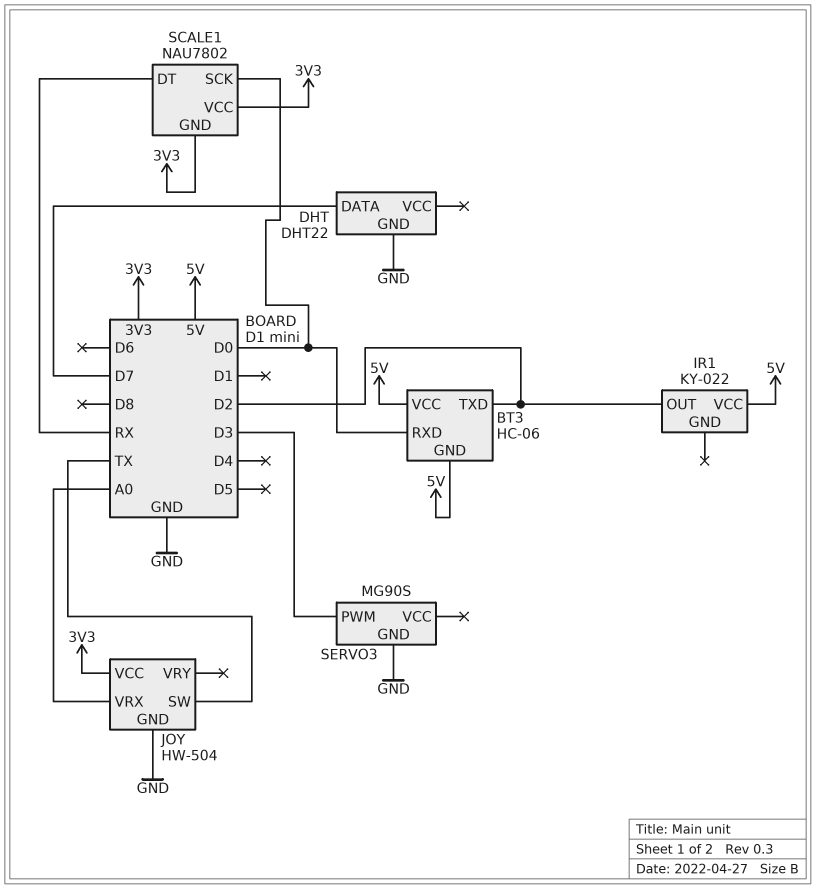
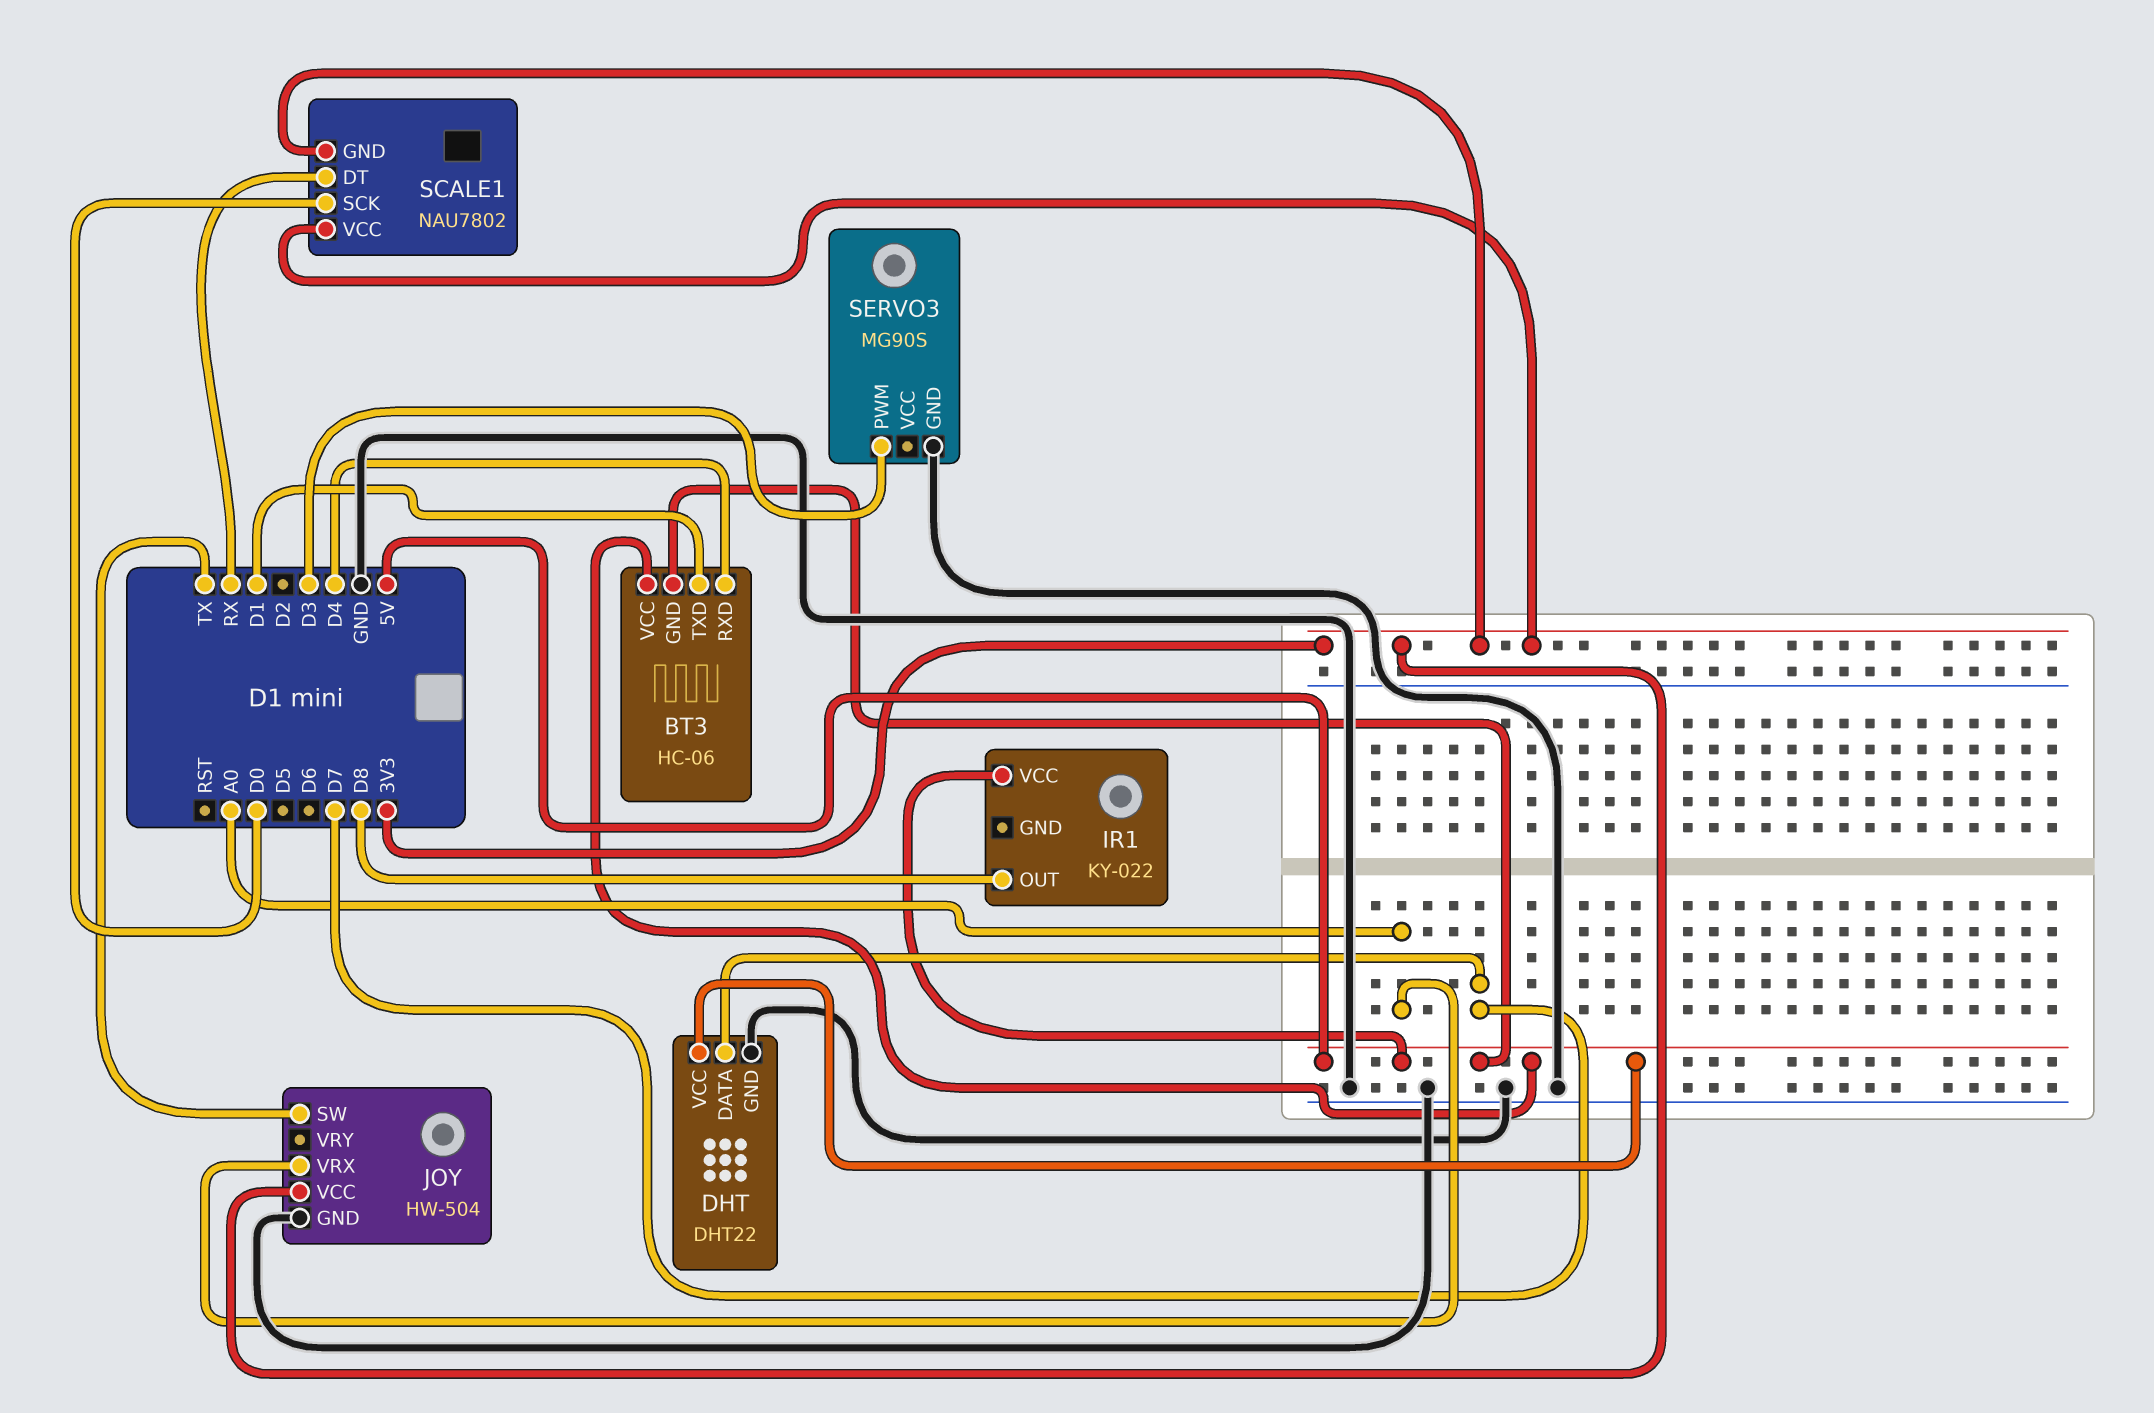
BT3 pin RXD: D0 -> D4
BT3 pin TXD: D2 -> D1
DHT pin VCC: none -> 5V
IR1 pin OUT: D2 -> D8

